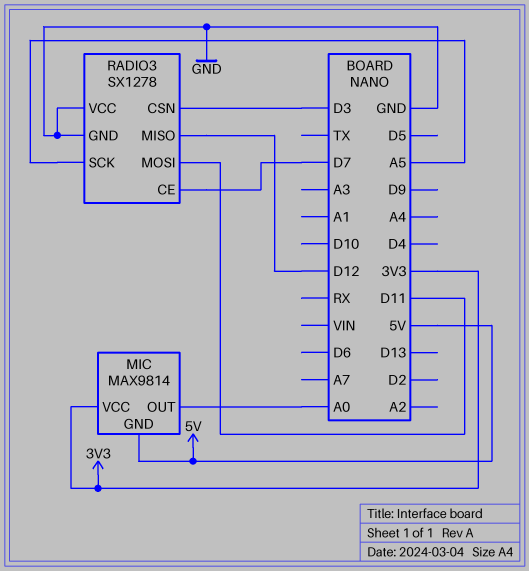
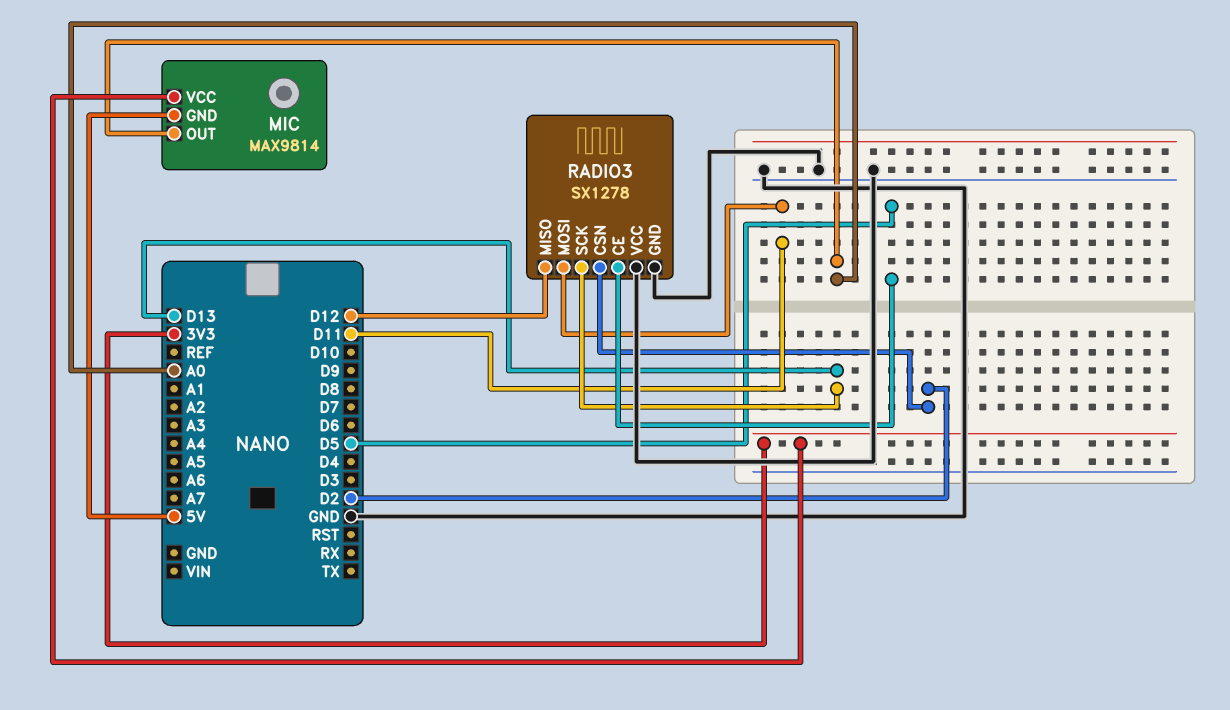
RADIO3 pin CE: D7 -> D5
RADIO3 pin CSN: D3 -> D2
RADIO3 pin SCK: A5 -> D13

